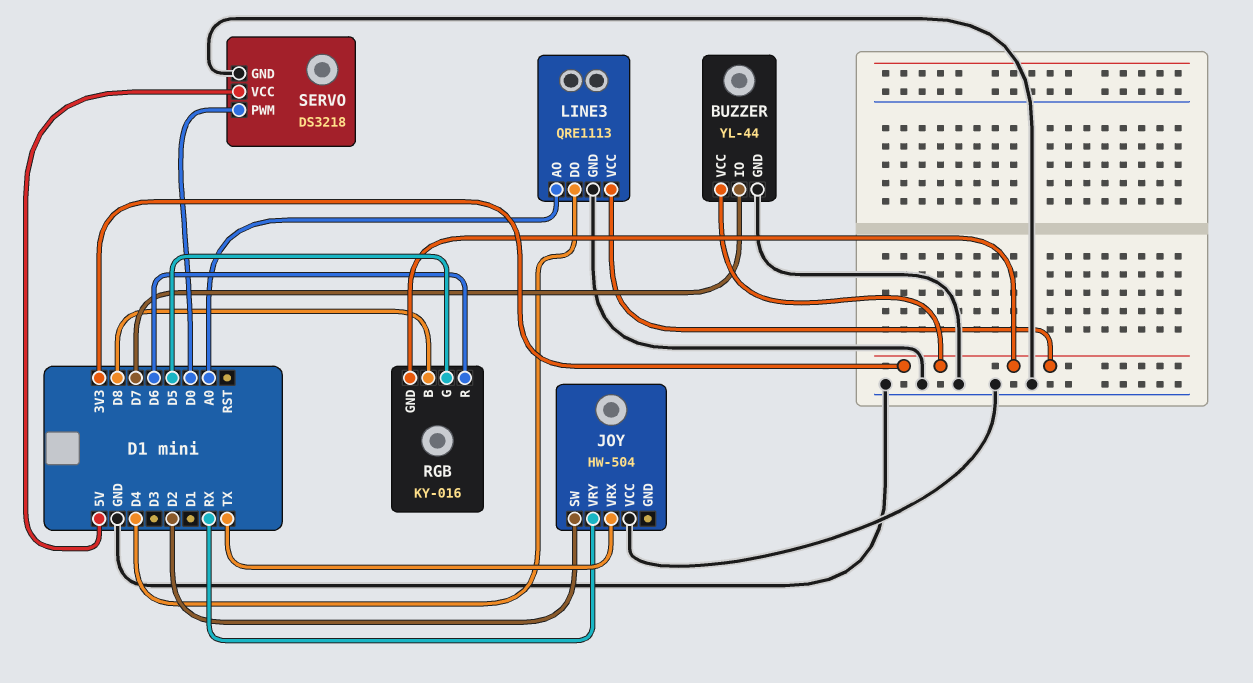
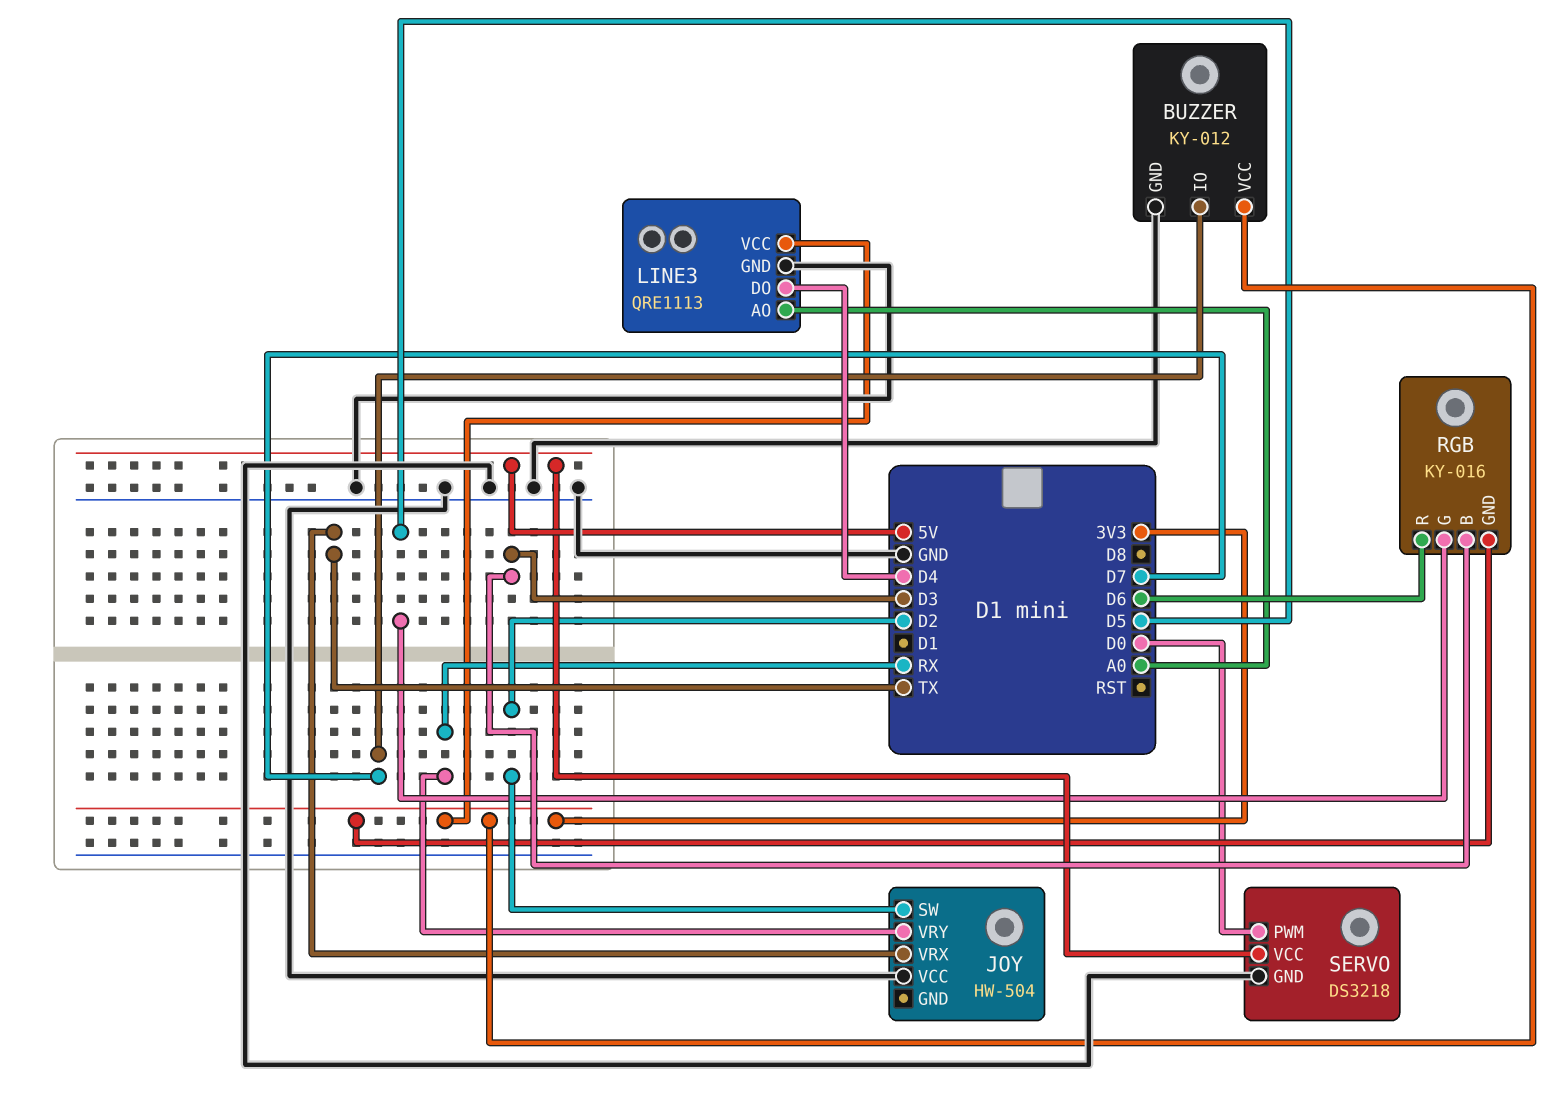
BUZZER: YL-44 -> KY-012
RGB pin B: D8 -> D3

